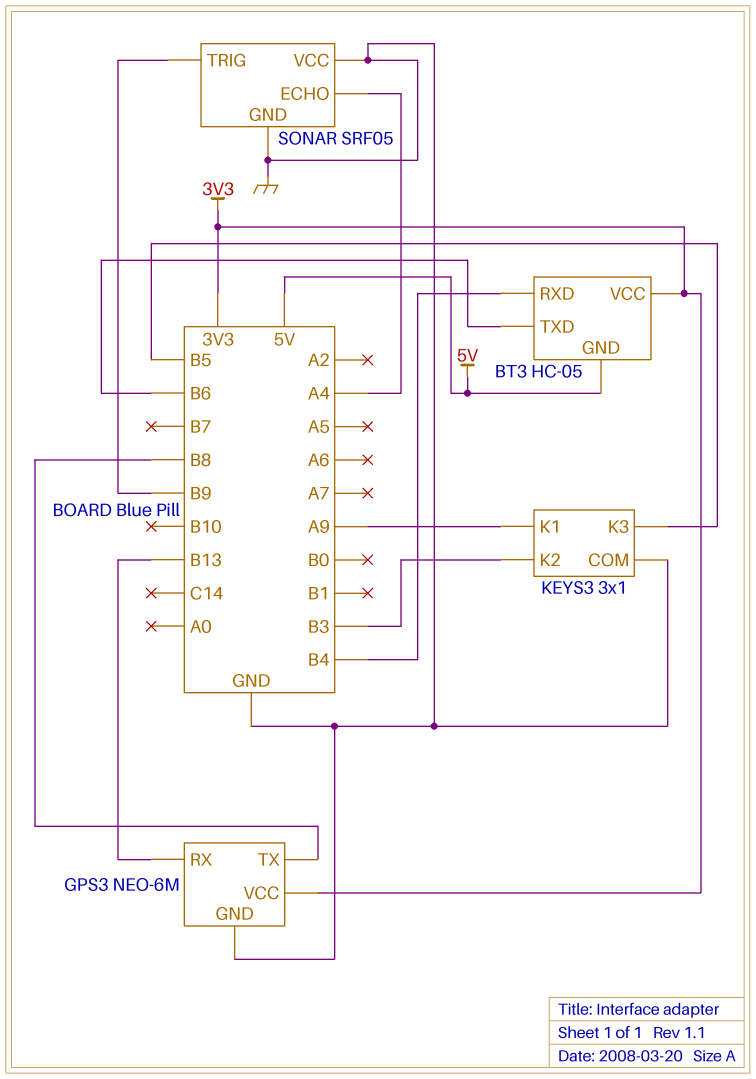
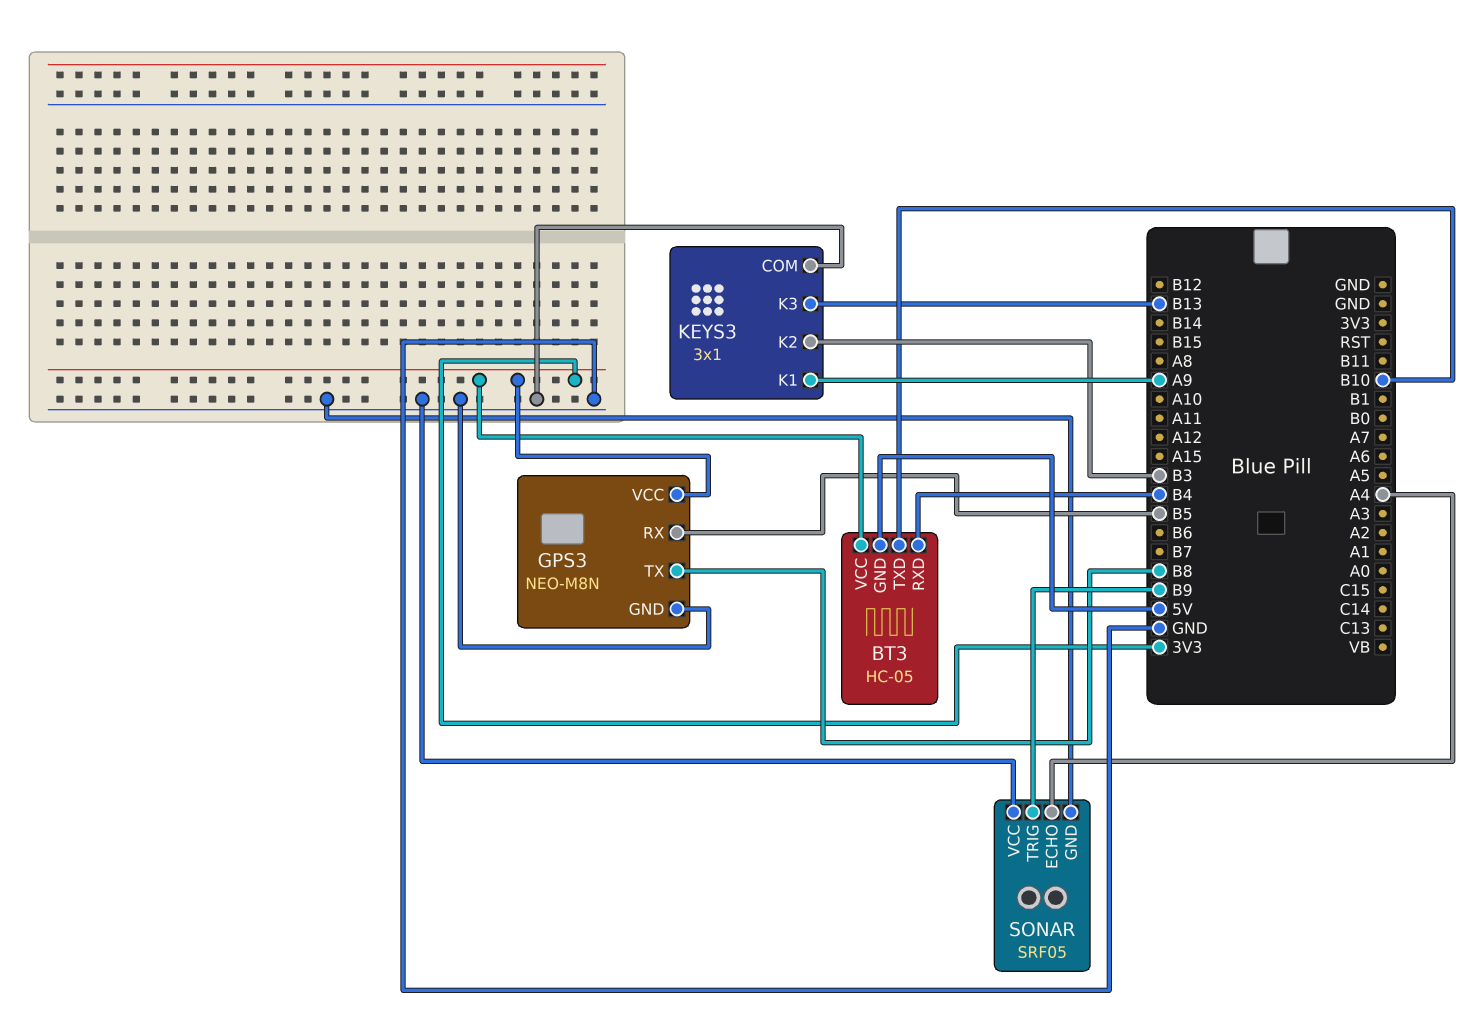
BT3 pin TXD: B6 -> B10
GPS3: NEO-6M -> NEO-M8N
GPS3 pin RX: B13 -> B5
KEYS3 pin K3: B5 -> B13

